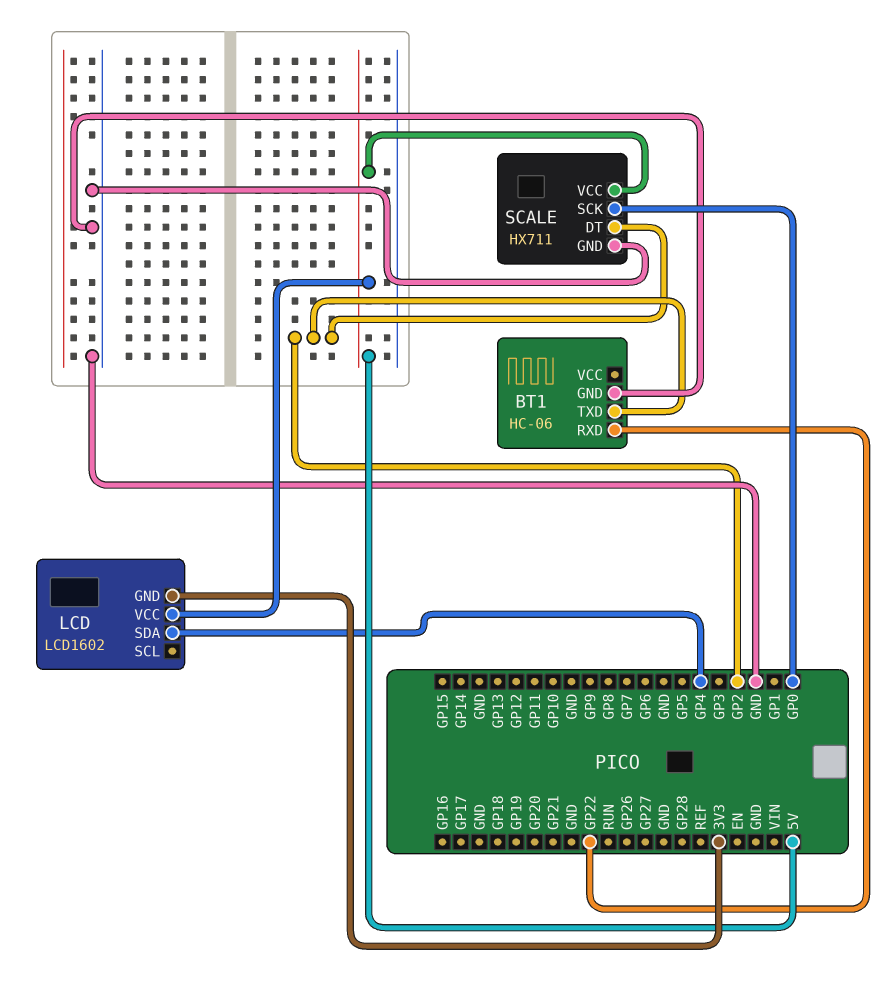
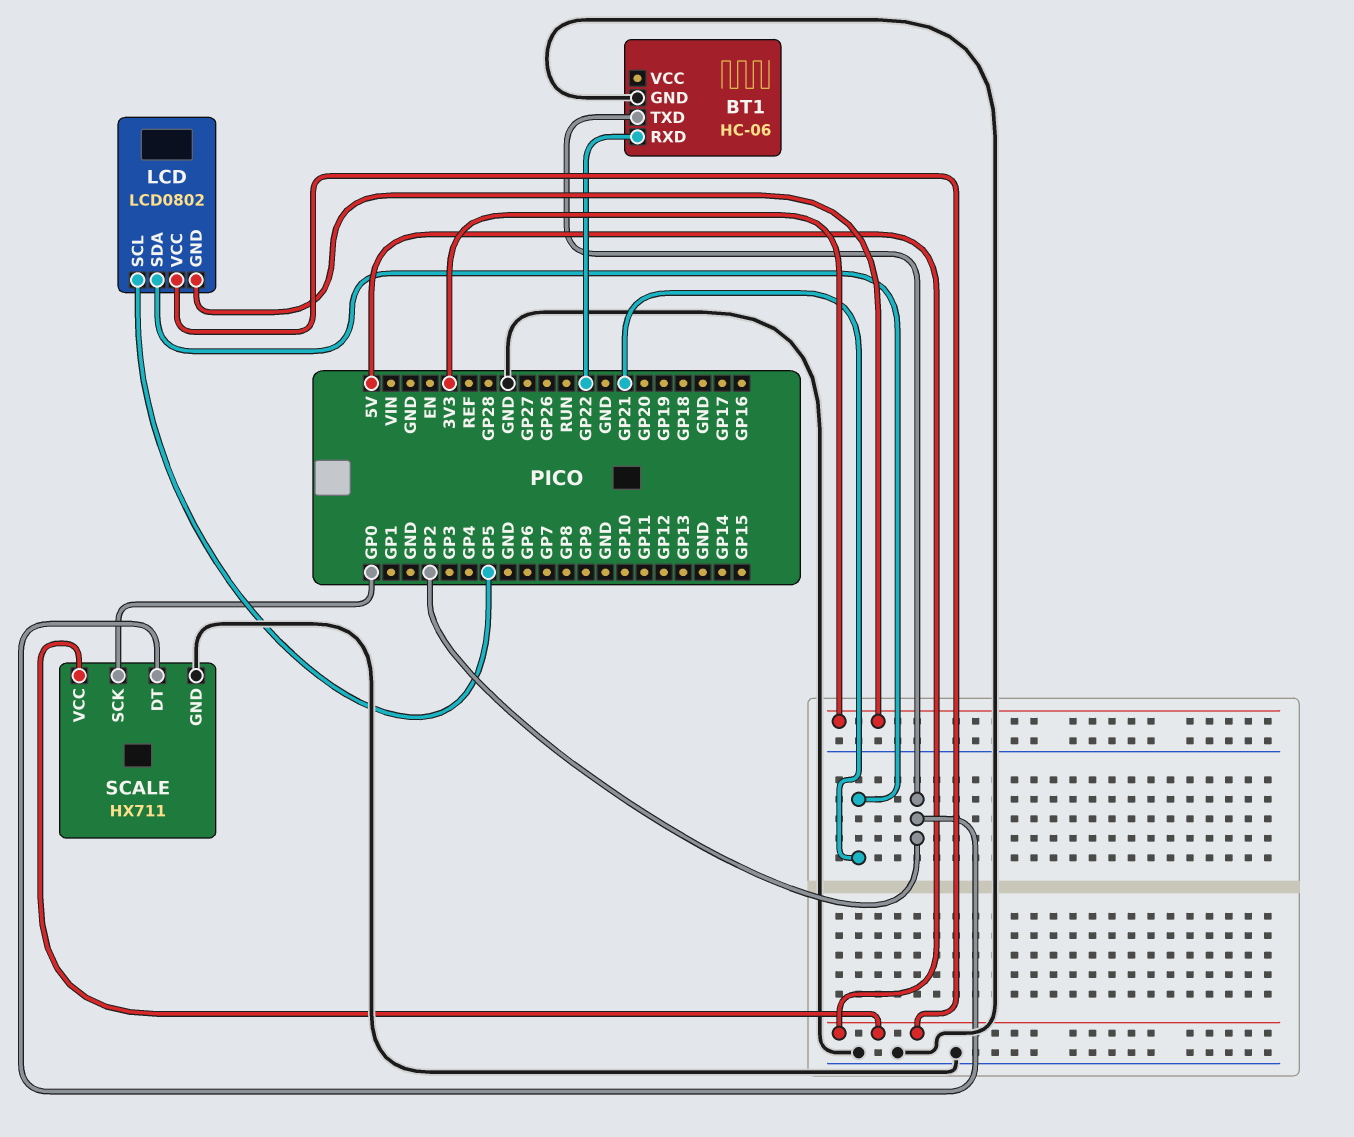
LCD: LCD1602 -> LCD0802
LCD pin SCL: none -> GP5
LCD pin SDA: GP4 -> GP21

